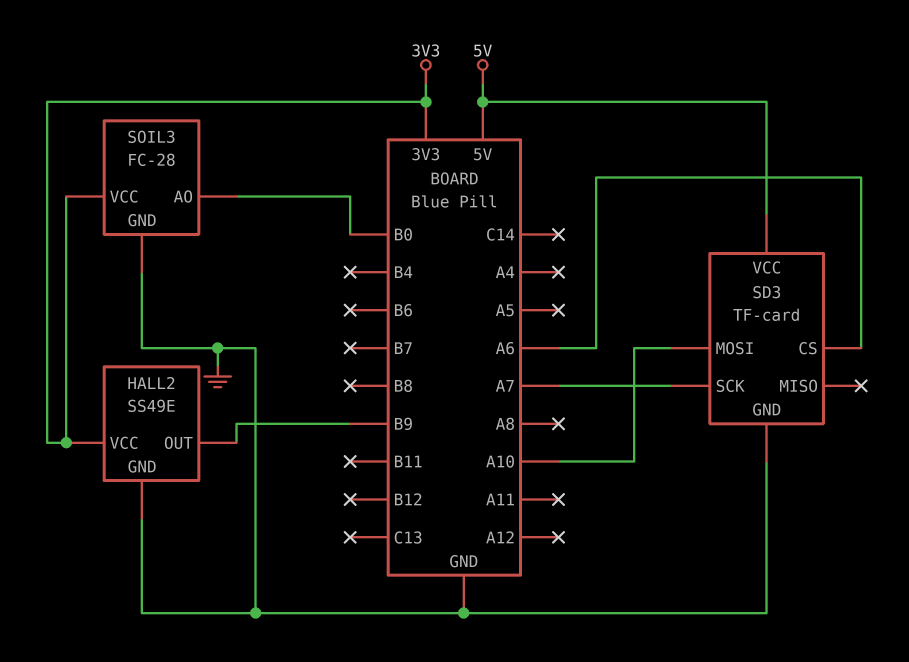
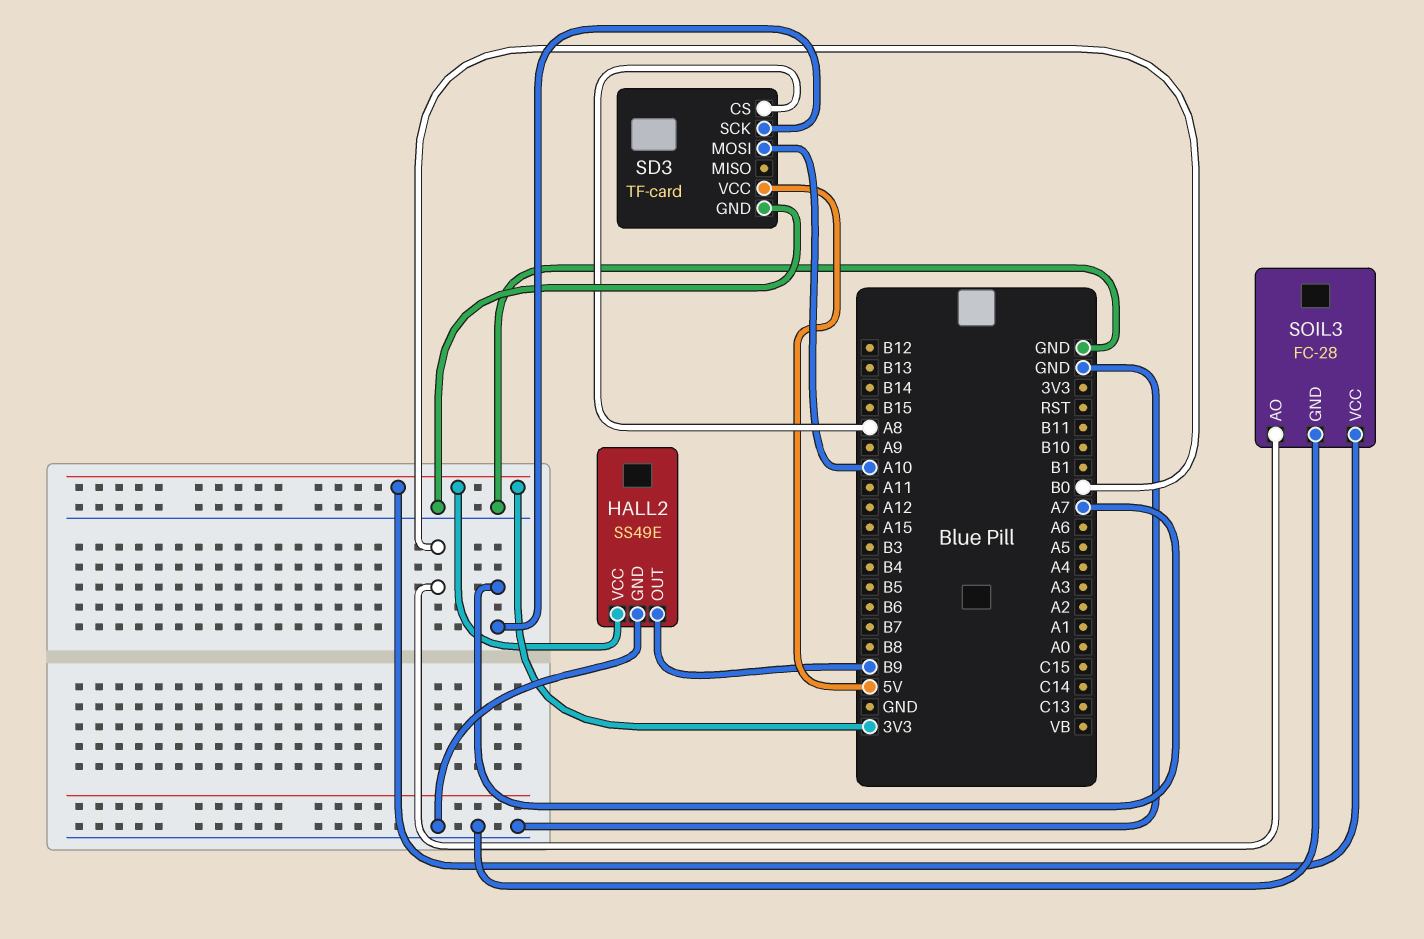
SD3 pin CS: A6 -> A8

